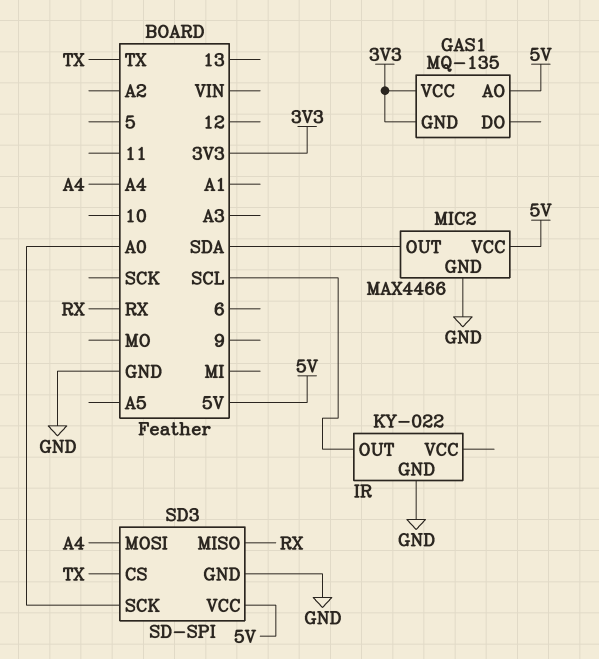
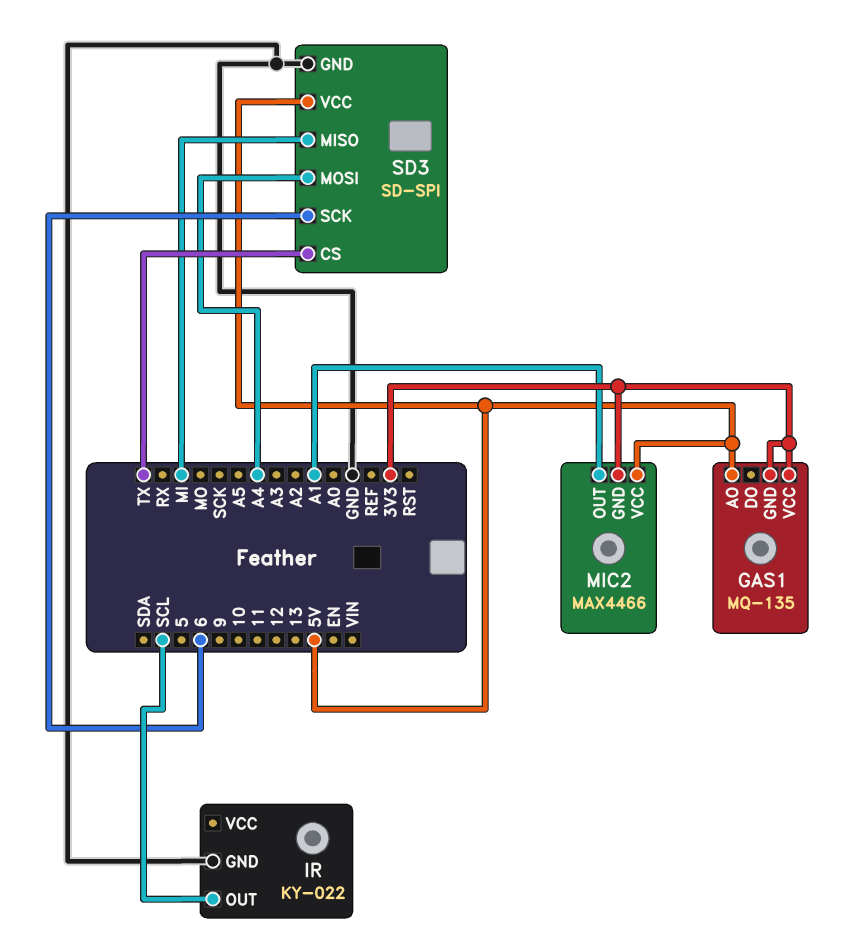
MIC2 pin GND: GND -> 3V3
MIC2 pin OUT: SDA -> A1
SD3 pin MISO: RX -> MI
SD3 pin SCK: A0 -> 6

